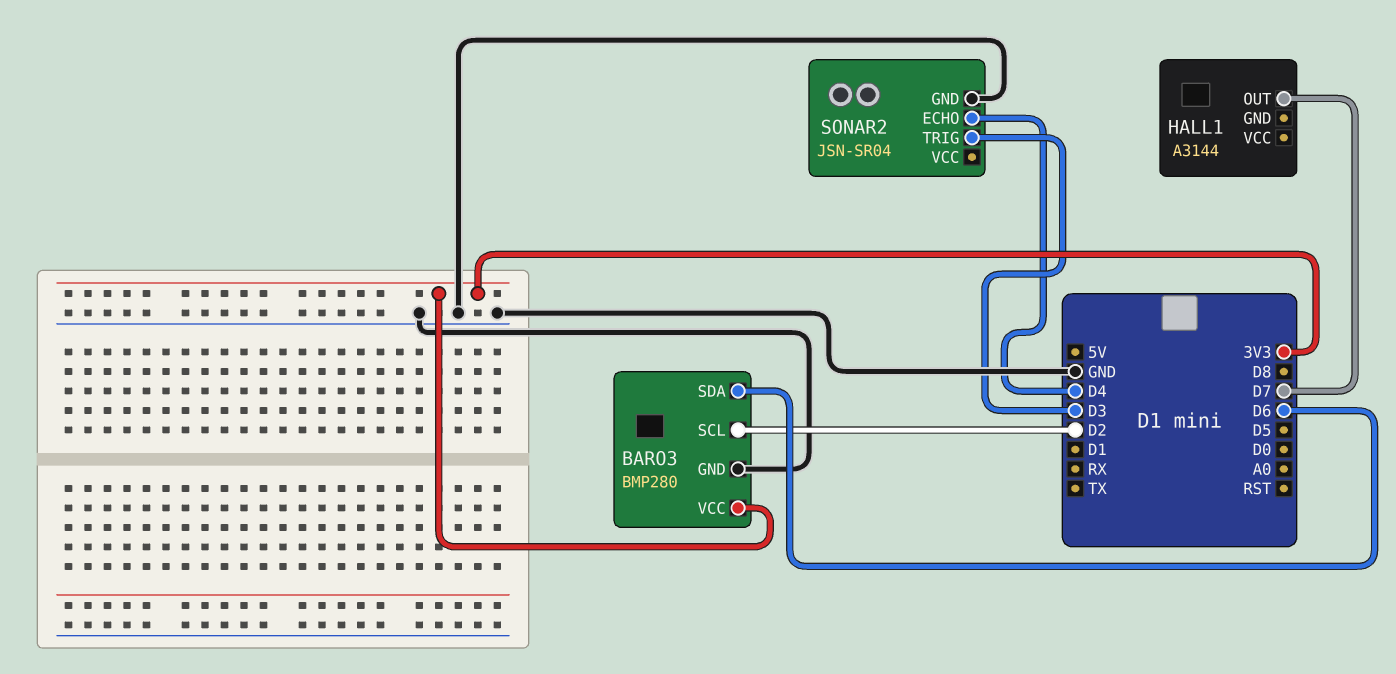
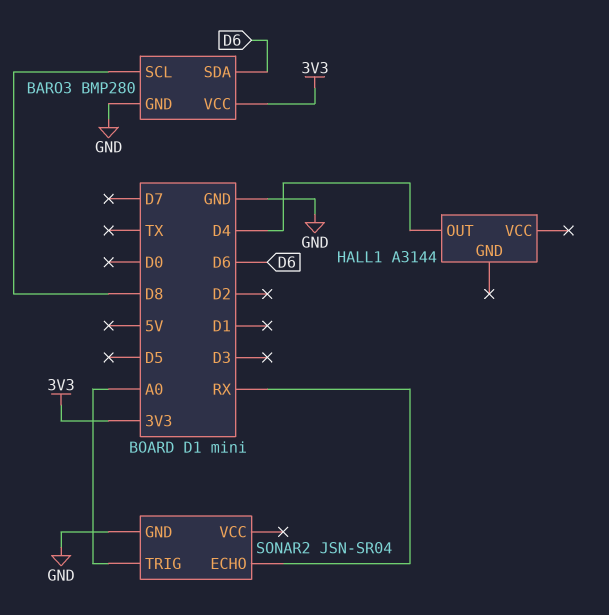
BARO3 pin SCL: D2 -> D8
HALL1 pin OUT: D7 -> D4
SONAR2 pin ECHO: D4 -> RX
SONAR2 pin TRIG: D3 -> A0

